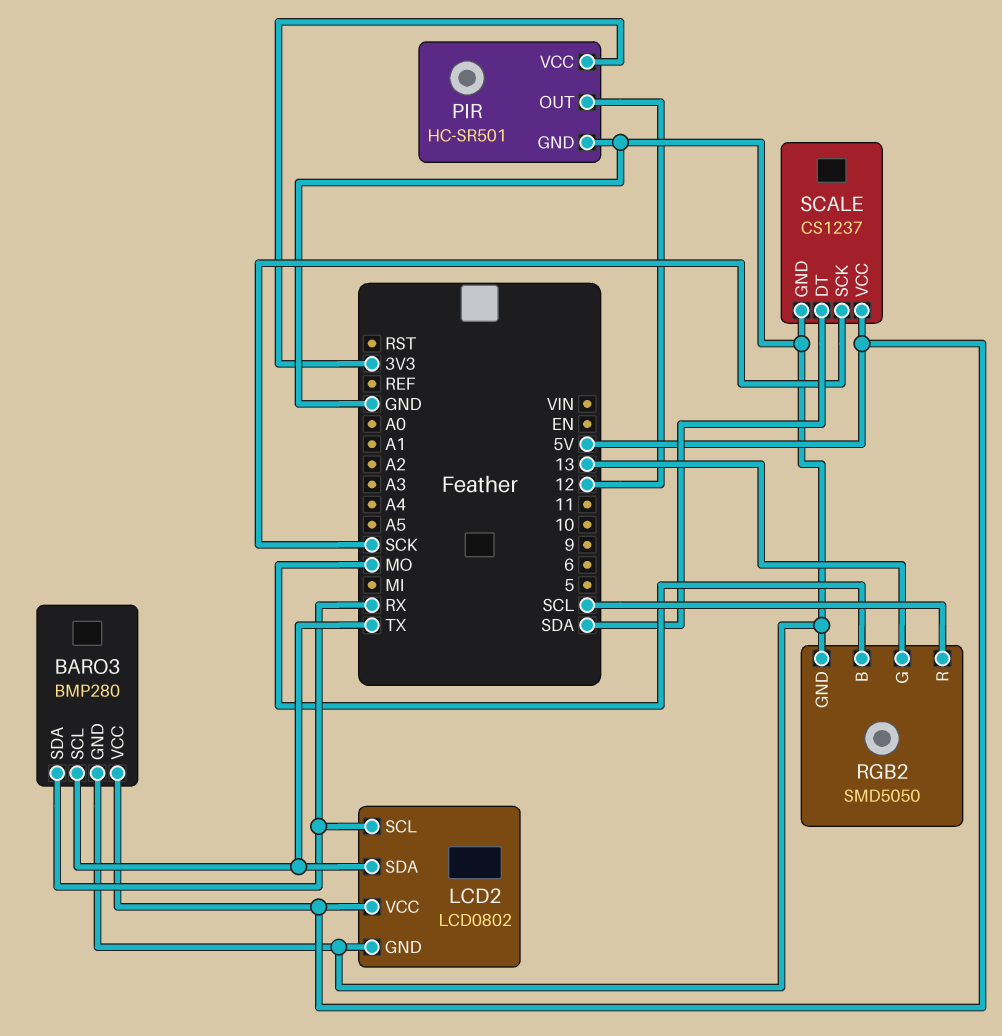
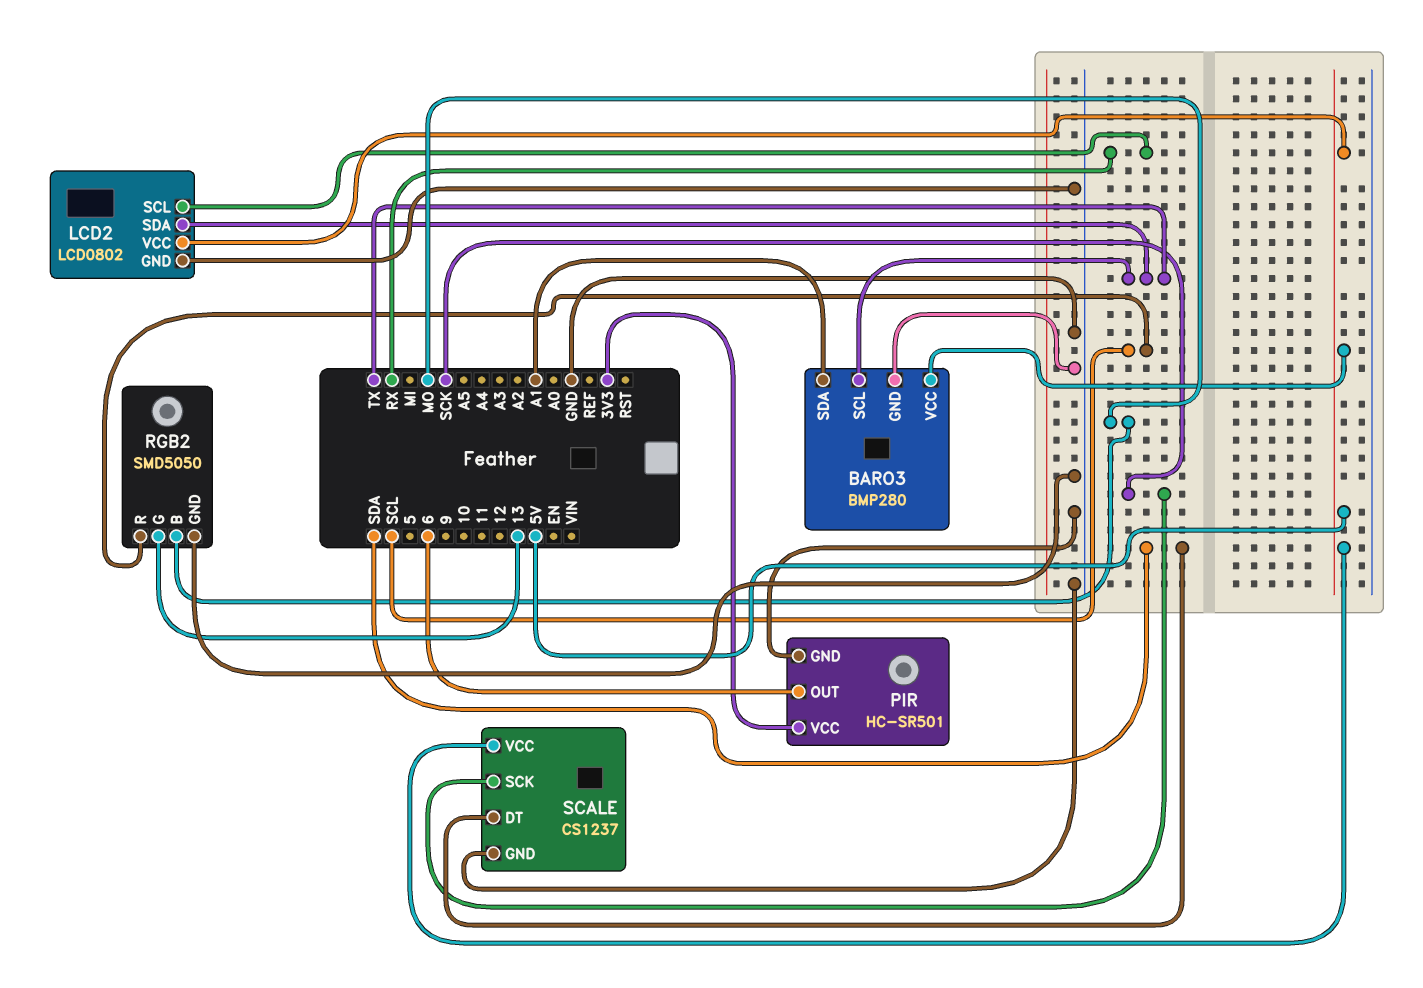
BARO3 pin SDA: RX -> A1
PIR pin OUT: 12 -> 6

